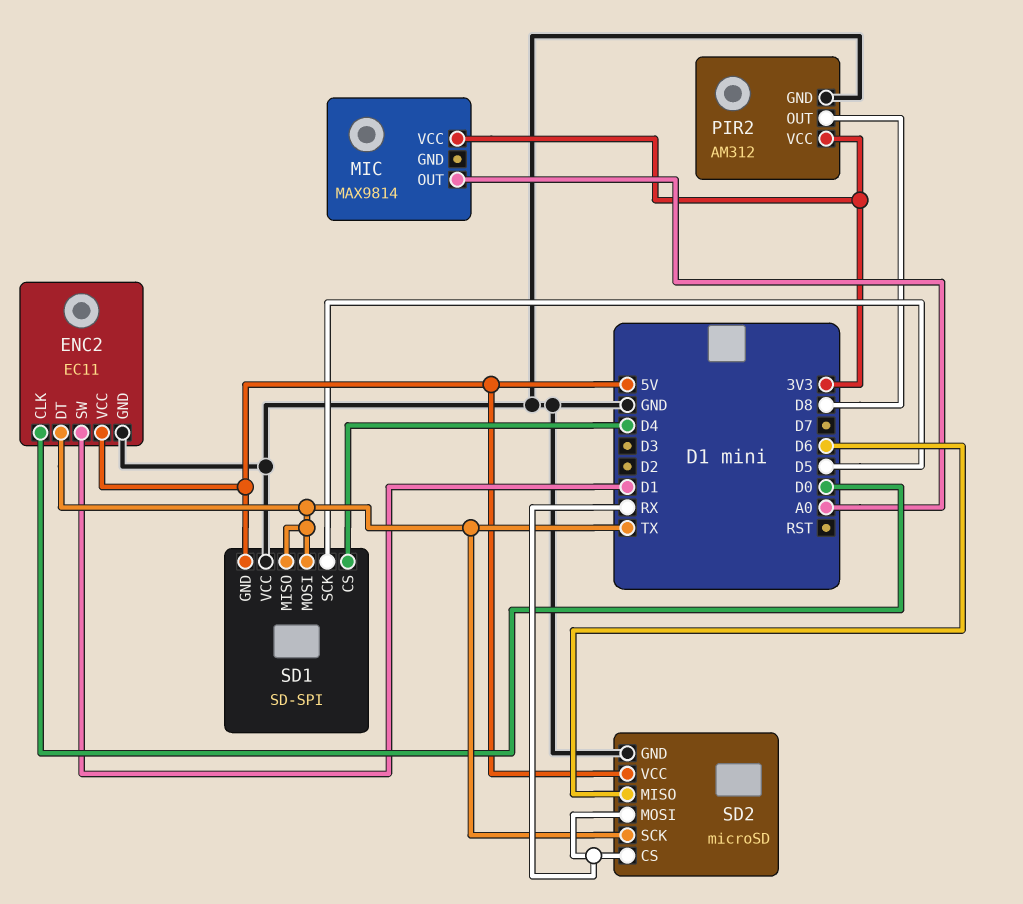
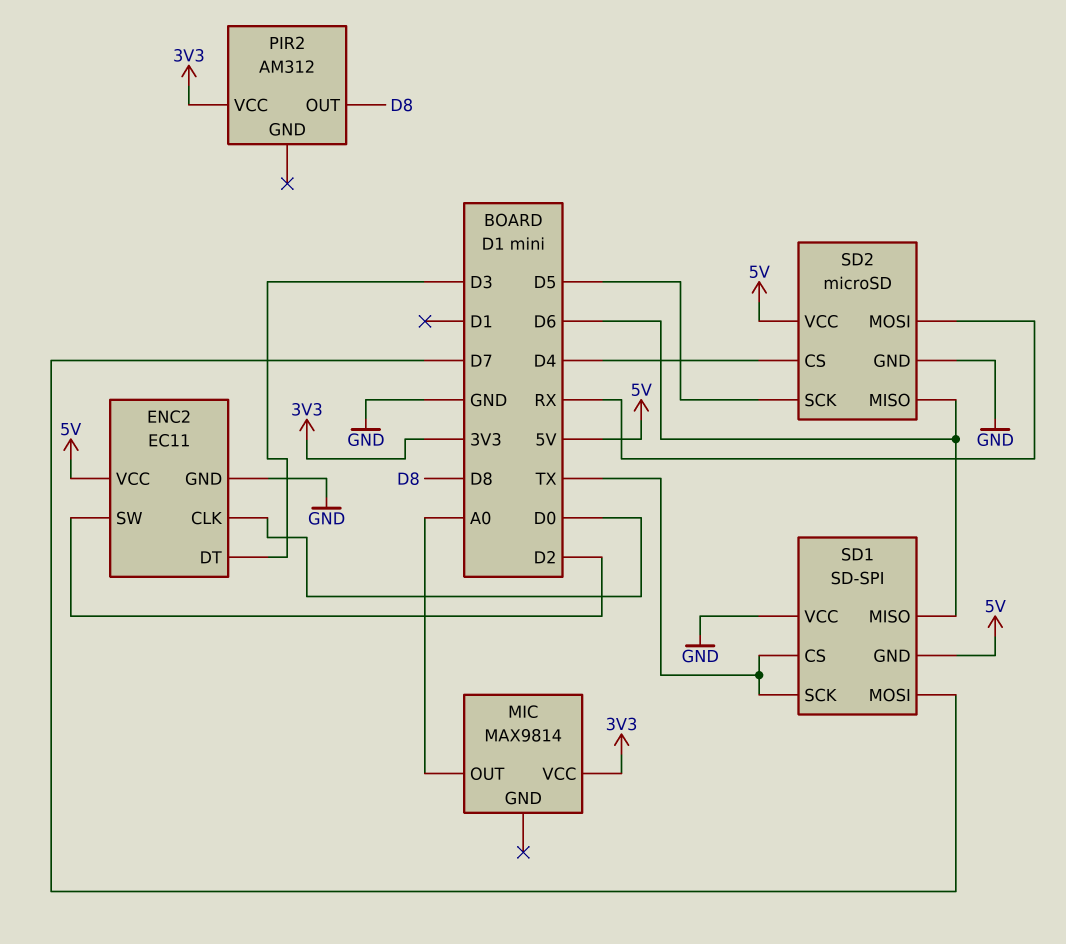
ENC2 pin DT: TX -> D3
ENC2 pin SW: D1 -> D2
PIR2 pin GND: GND -> none
SD1 pin CS: D4 -> TX
SD1 pin MISO: TX -> D6
SD1 pin MOSI: TX -> D7
SD1 pin SCK: D5 -> TX
SD2 pin CS: RX -> D4
SD2 pin SCK: TX -> D5

